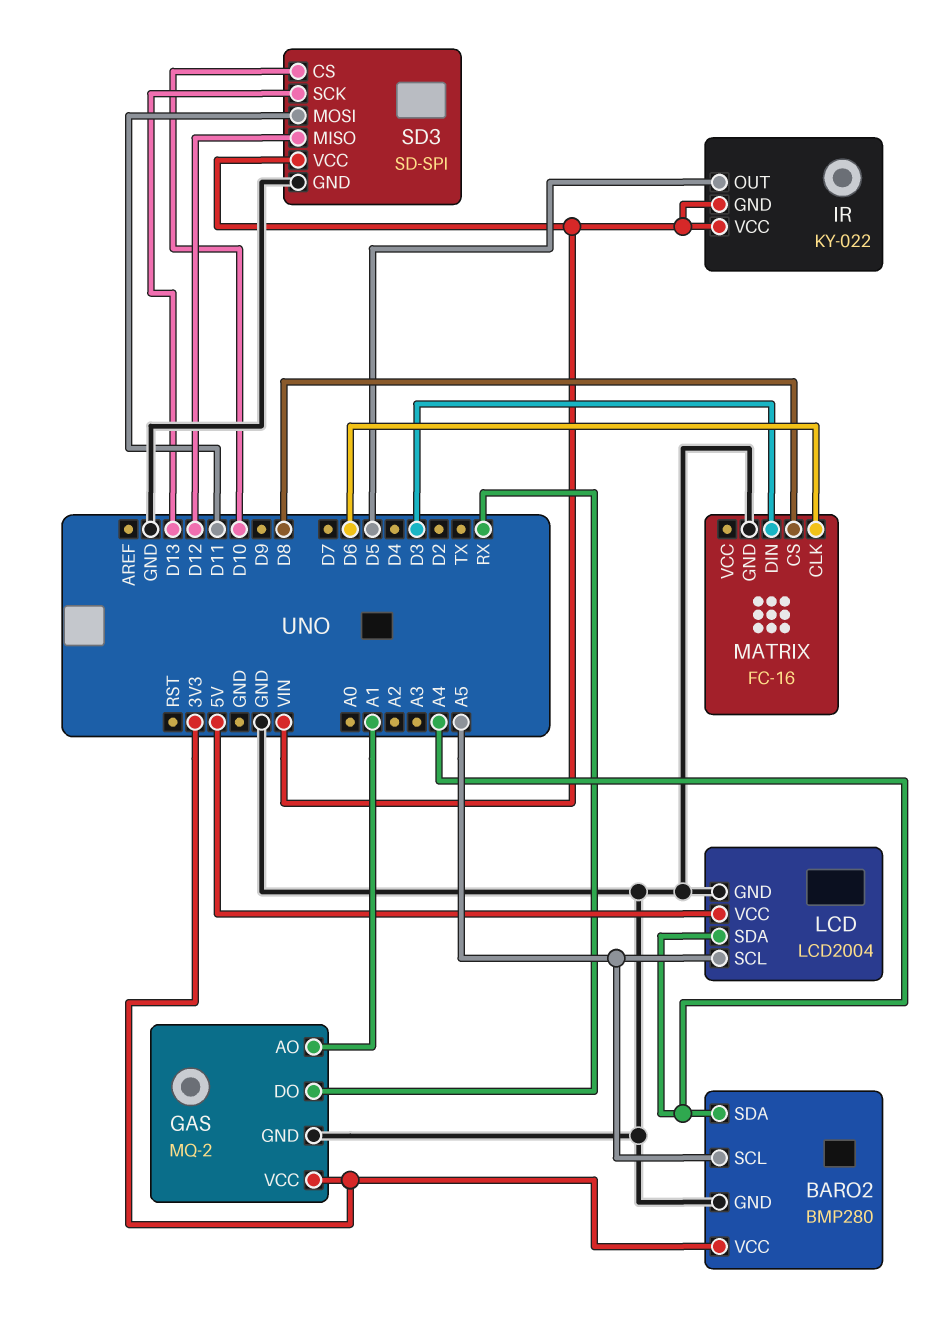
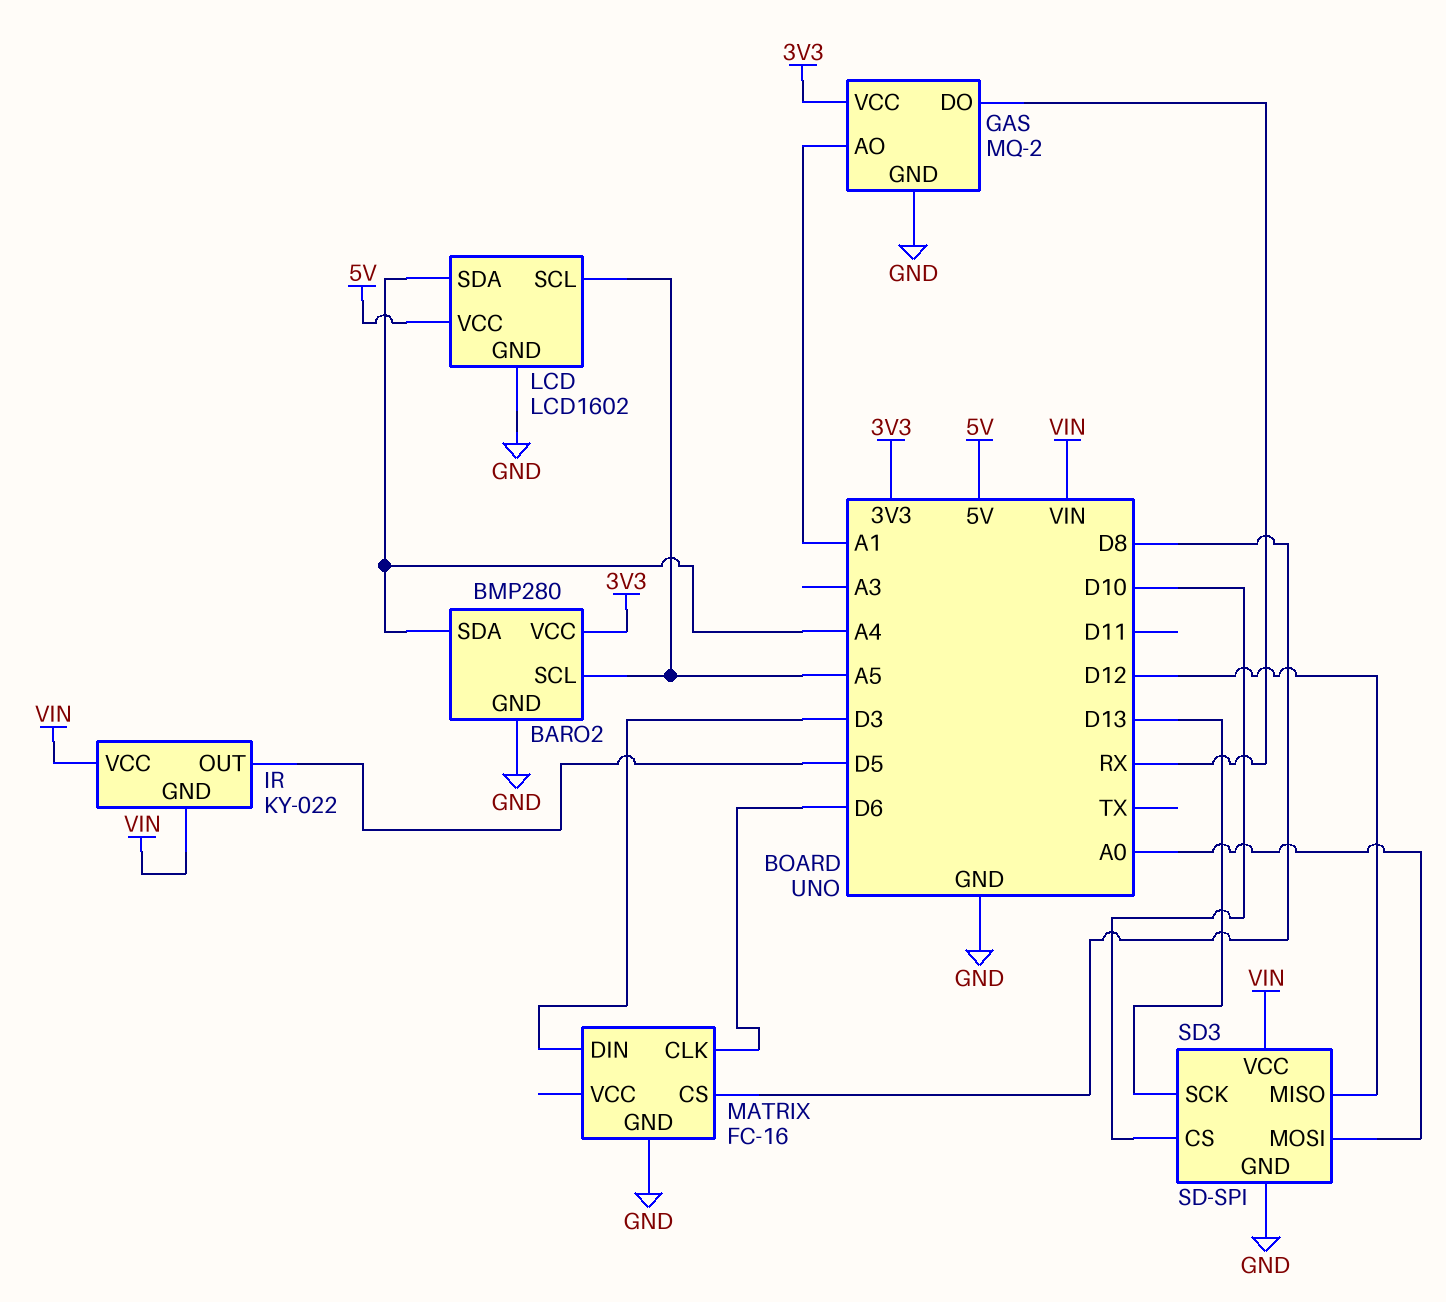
LCD: LCD2004 -> LCD1602
SD3 pin MOSI: D11 -> A0

